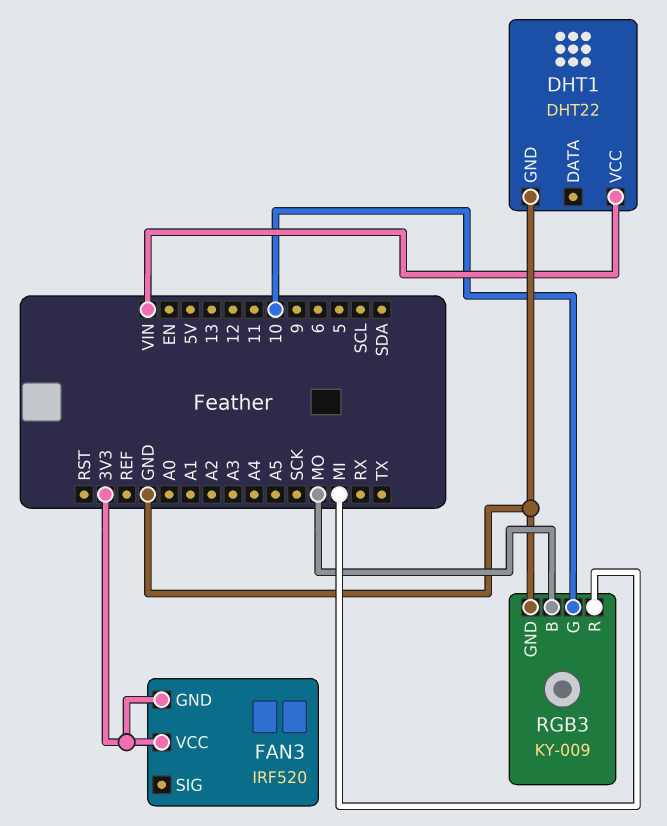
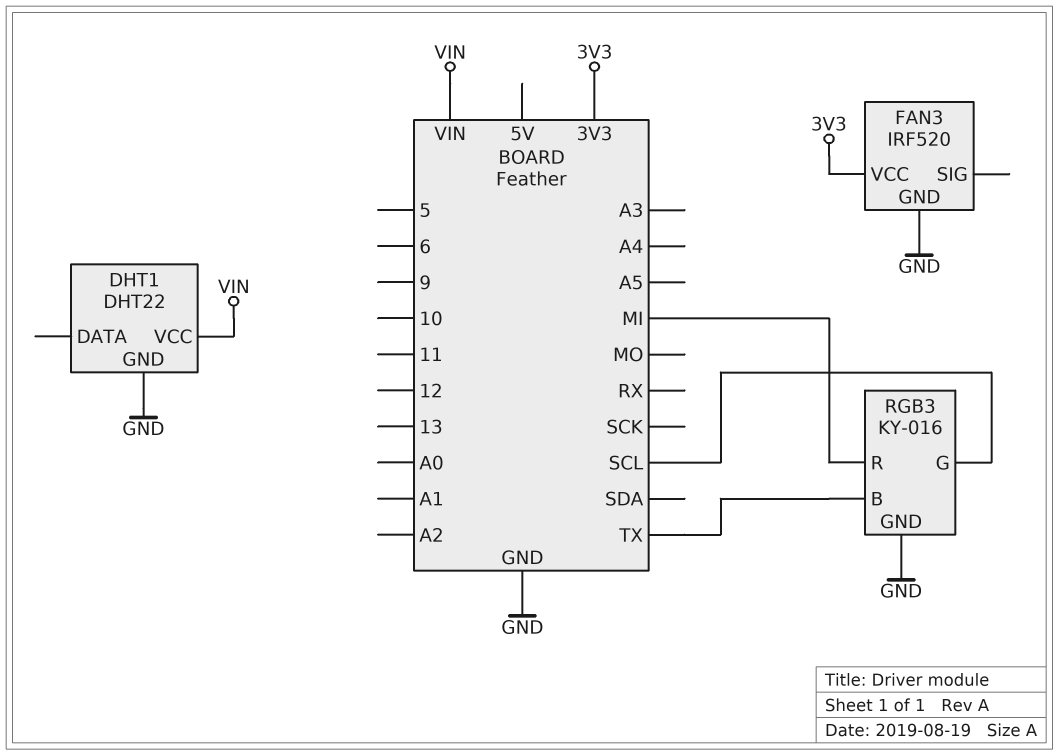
FAN3 pin GND: 3V3 -> GND
RGB3: KY-009 -> KY-016
RGB3 pin B: MO -> TX
RGB3 pin G: 10 -> SCL

